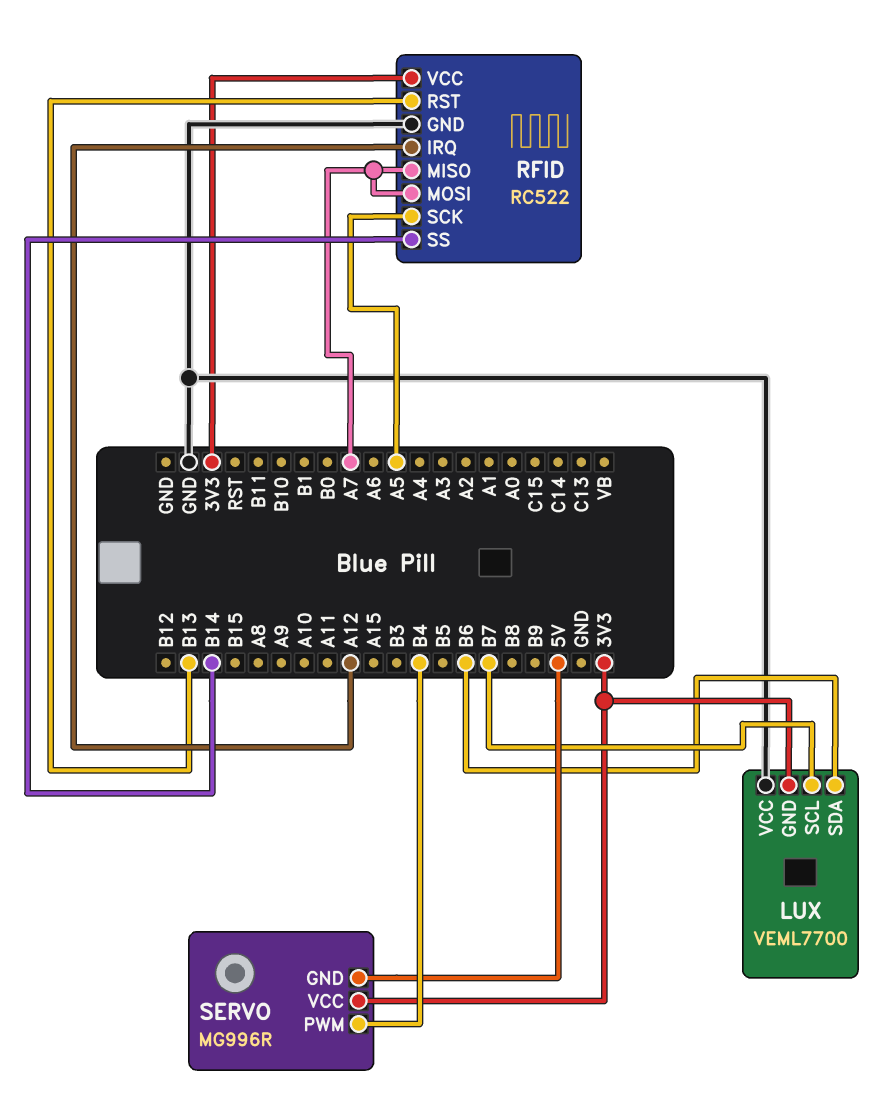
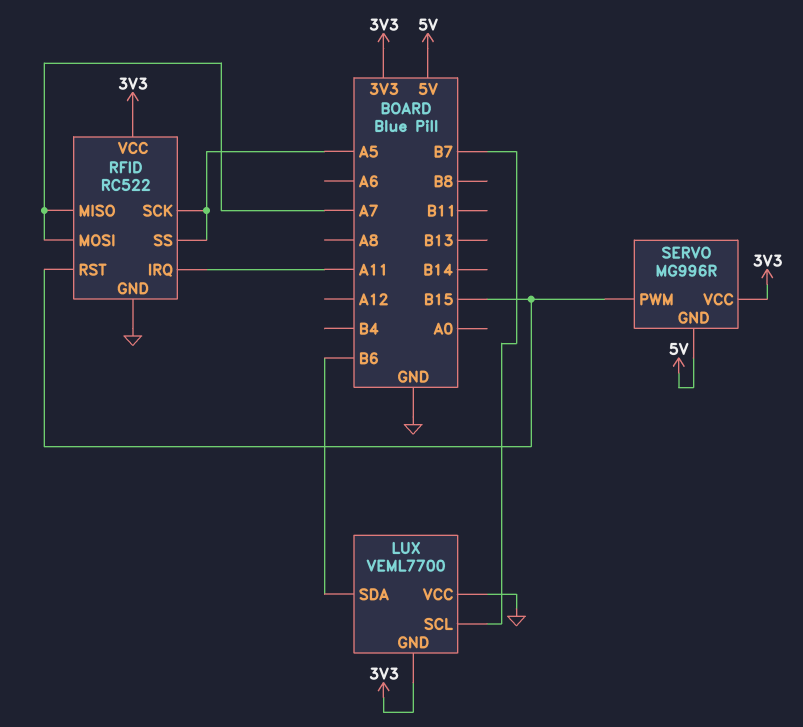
RFID pin IRQ: A12 -> A11
RFID pin RST: B13 -> B15
RFID pin SS: B14 -> A5
SERVO pin PWM: B4 -> B15

